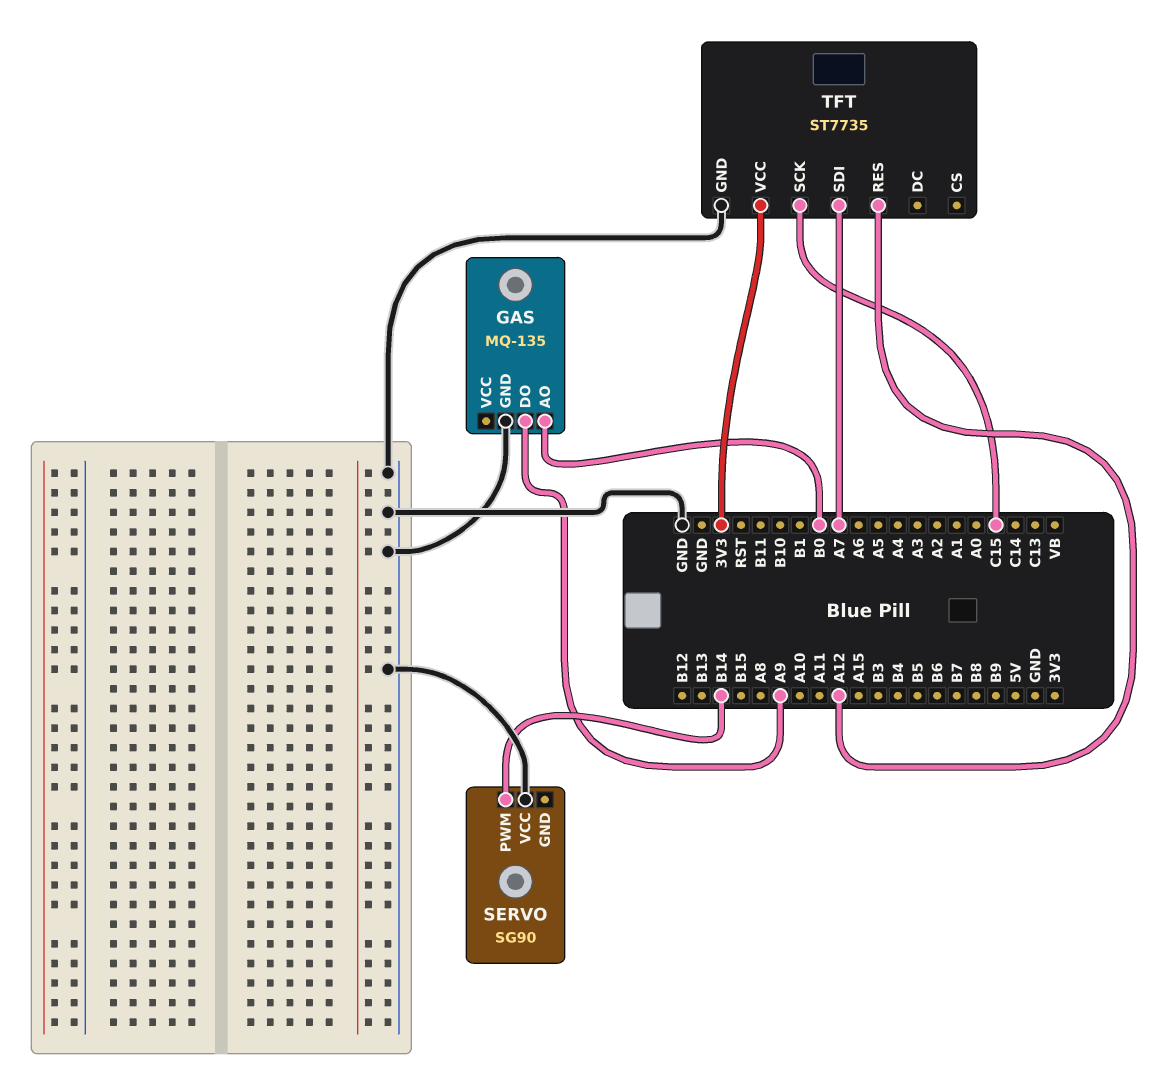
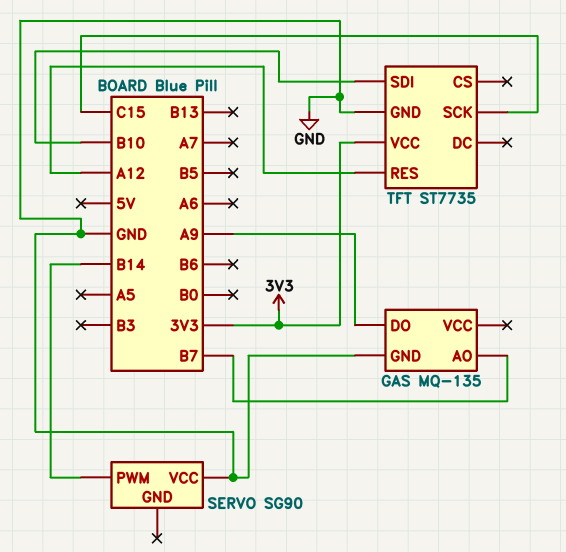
GAS pin AO: B0 -> B7
TFT pin SDI: A7 -> B10

